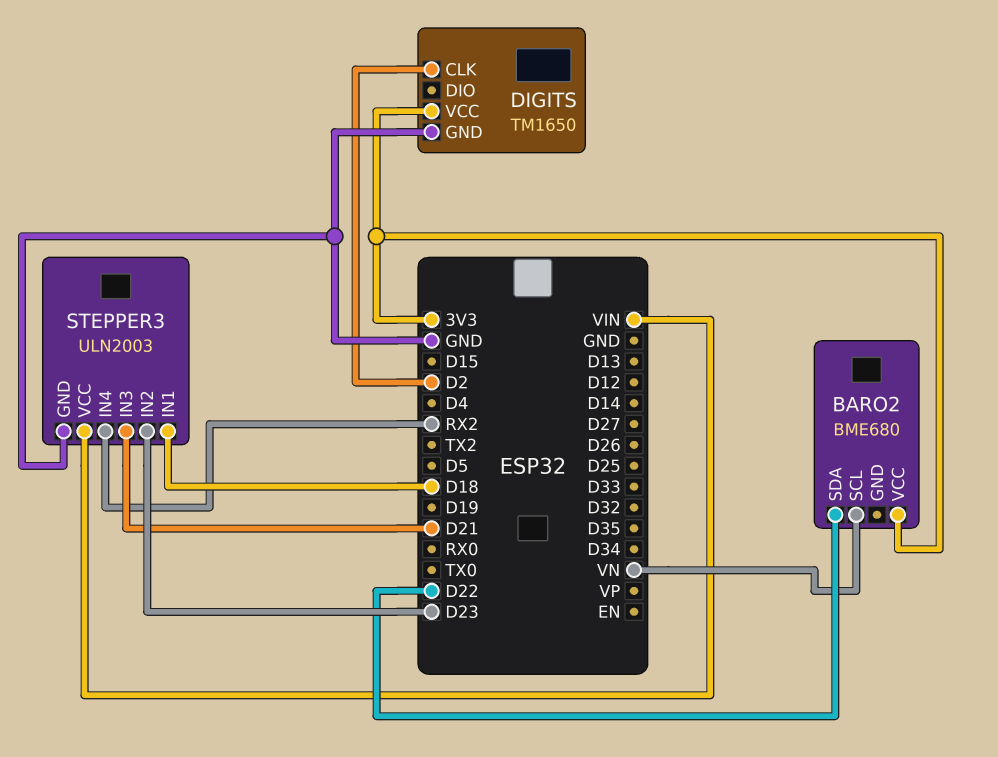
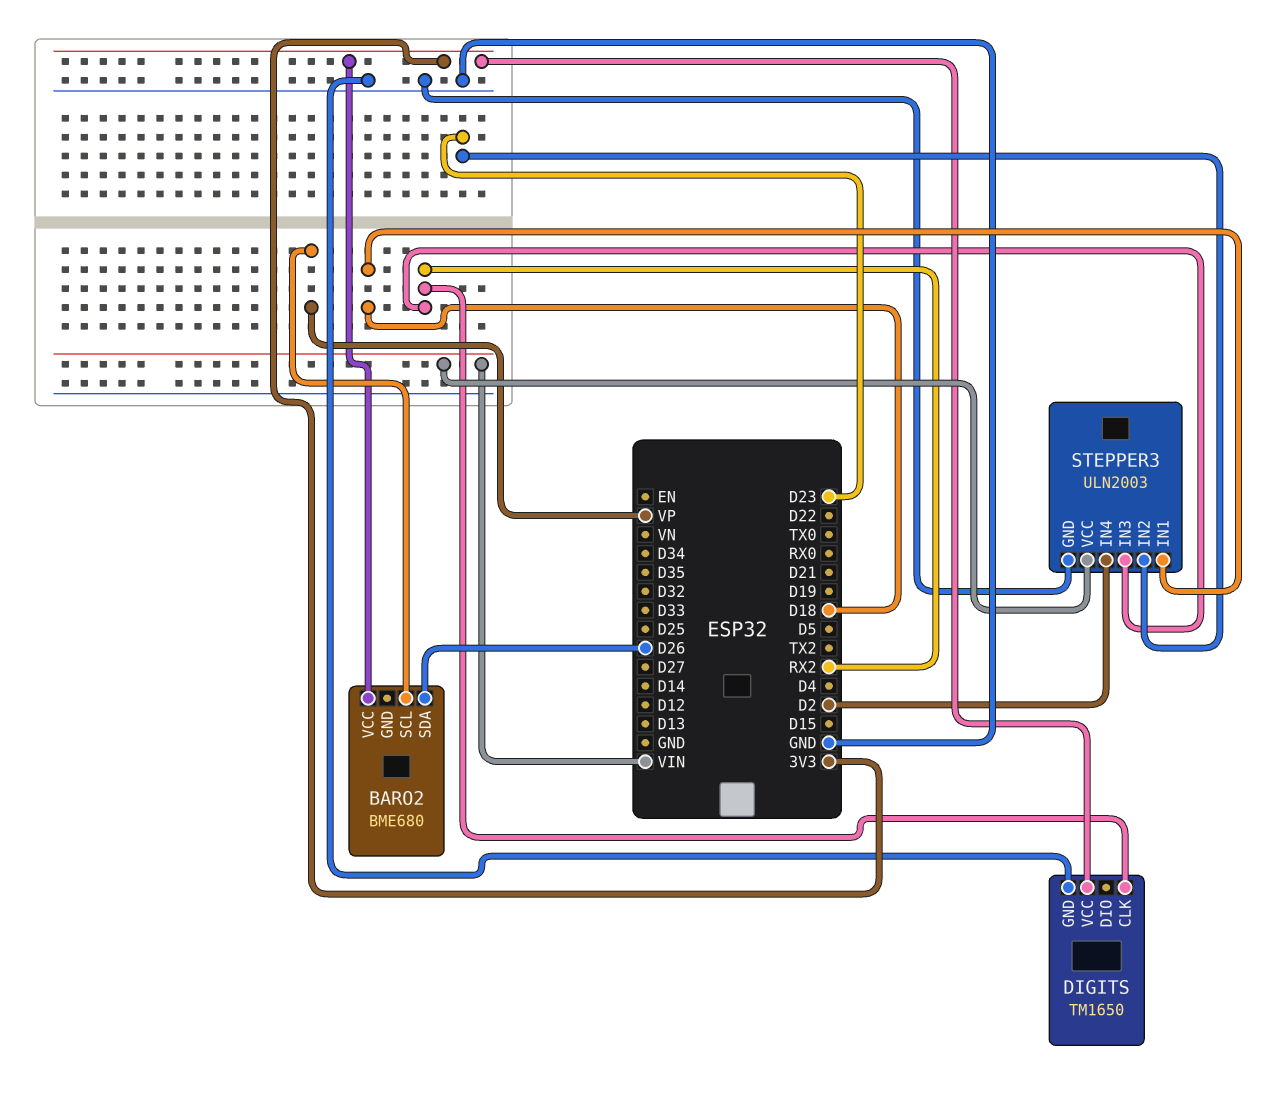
BARO2 pin SCL: VN -> VP
BARO2 pin SDA: D22 -> D26
DIGITS pin CLK: D2 -> RX2
STEPPER3 pin IN3: D21 -> RX2
STEPPER3 pin IN4: RX2 -> D2

